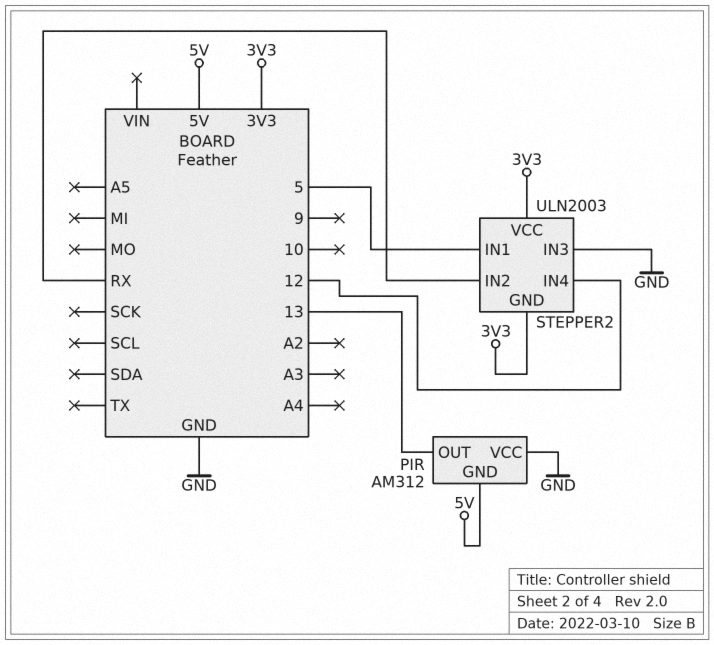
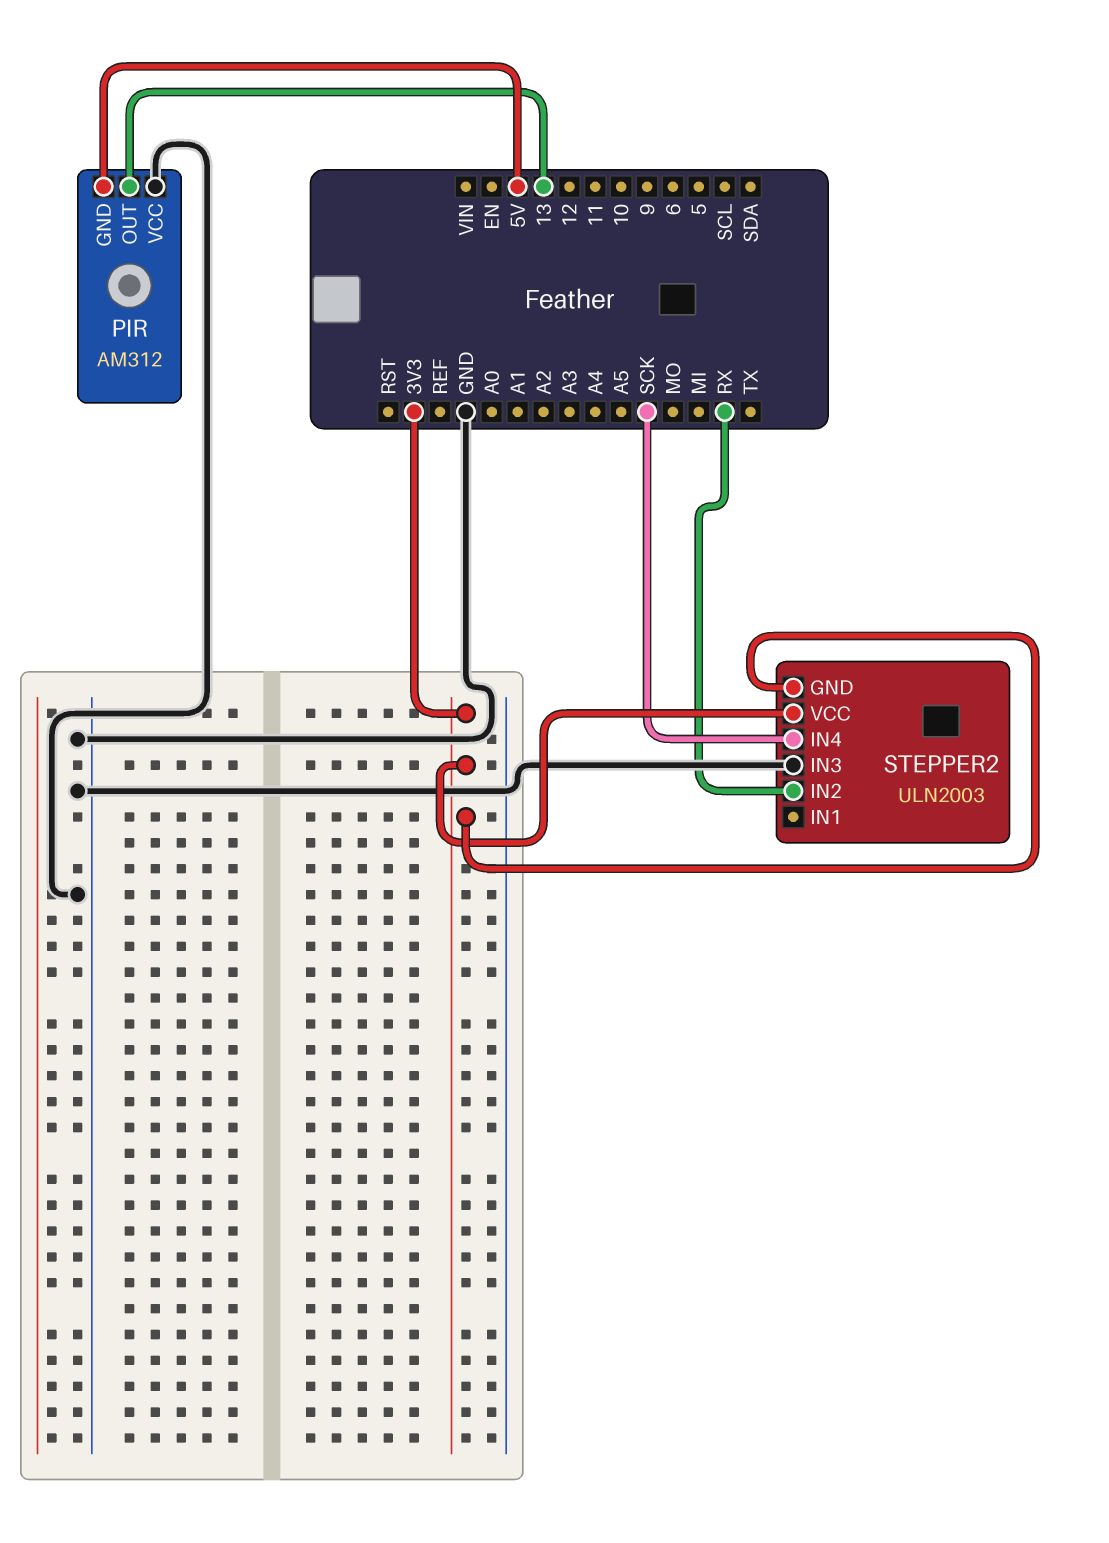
STEPPER2 pin IN1: 5 -> none
STEPPER2 pin IN4: 12 -> SCK

